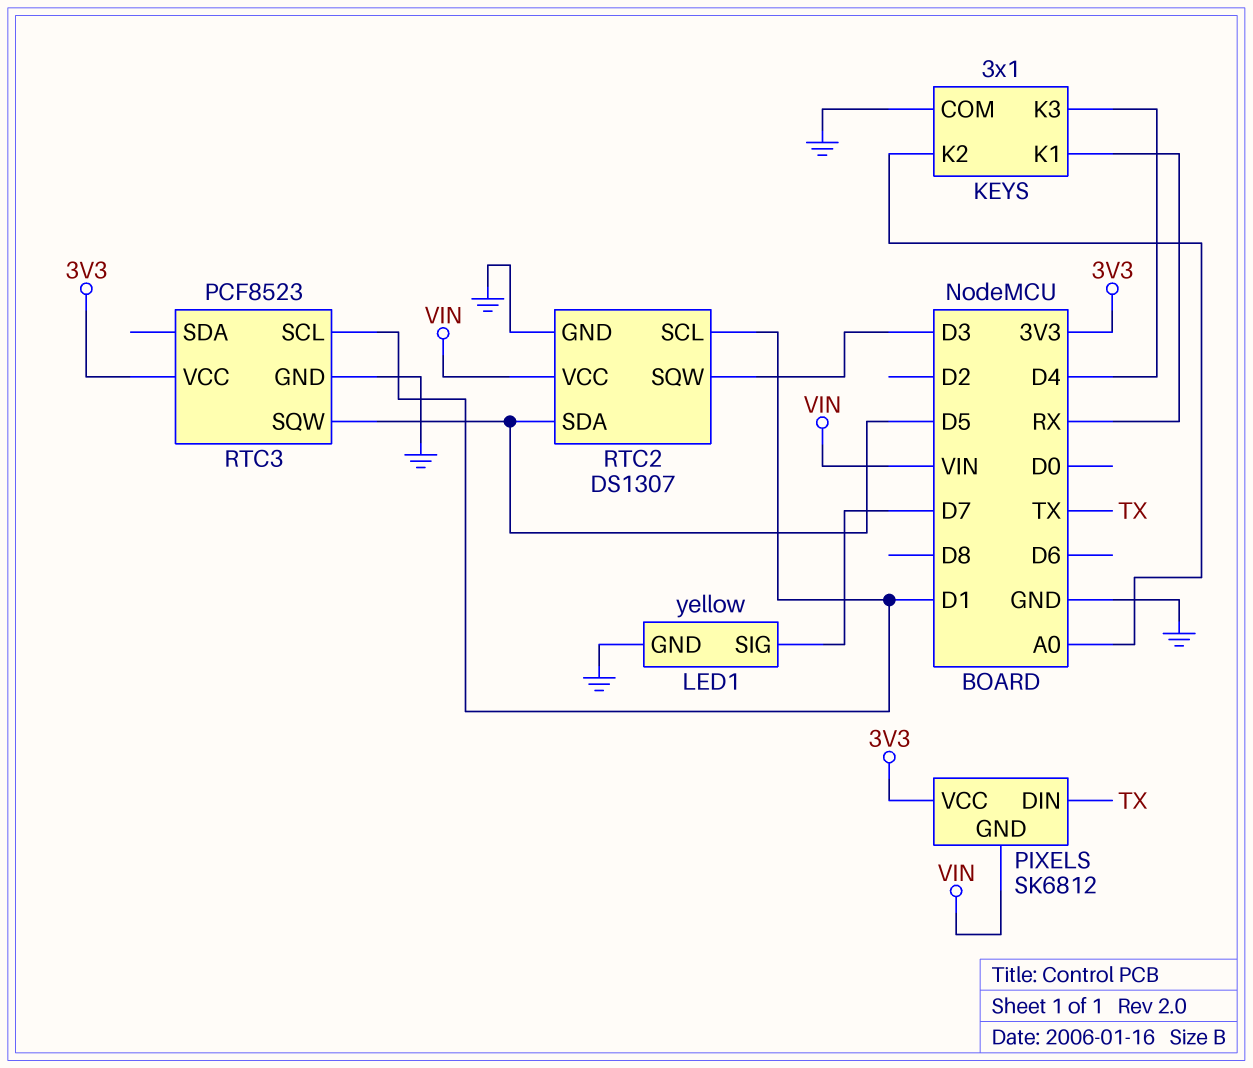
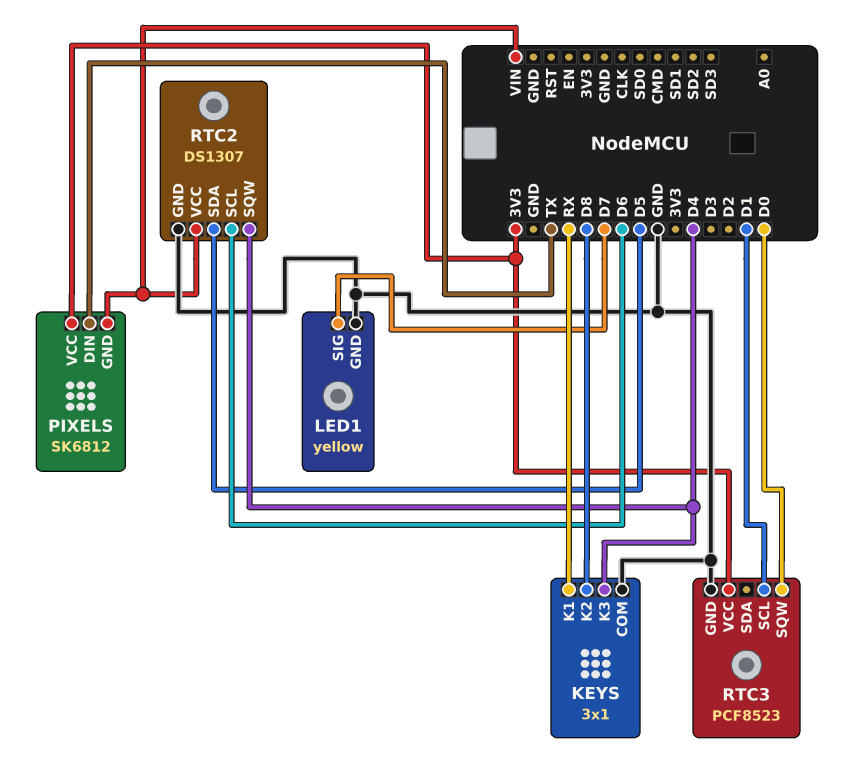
KEYS pin K2: A0 -> D8
RTC2 pin SCL: D1 -> D6
RTC2 pin SQW: D3 -> D4
RTC3 pin SQW: D5 -> D0

